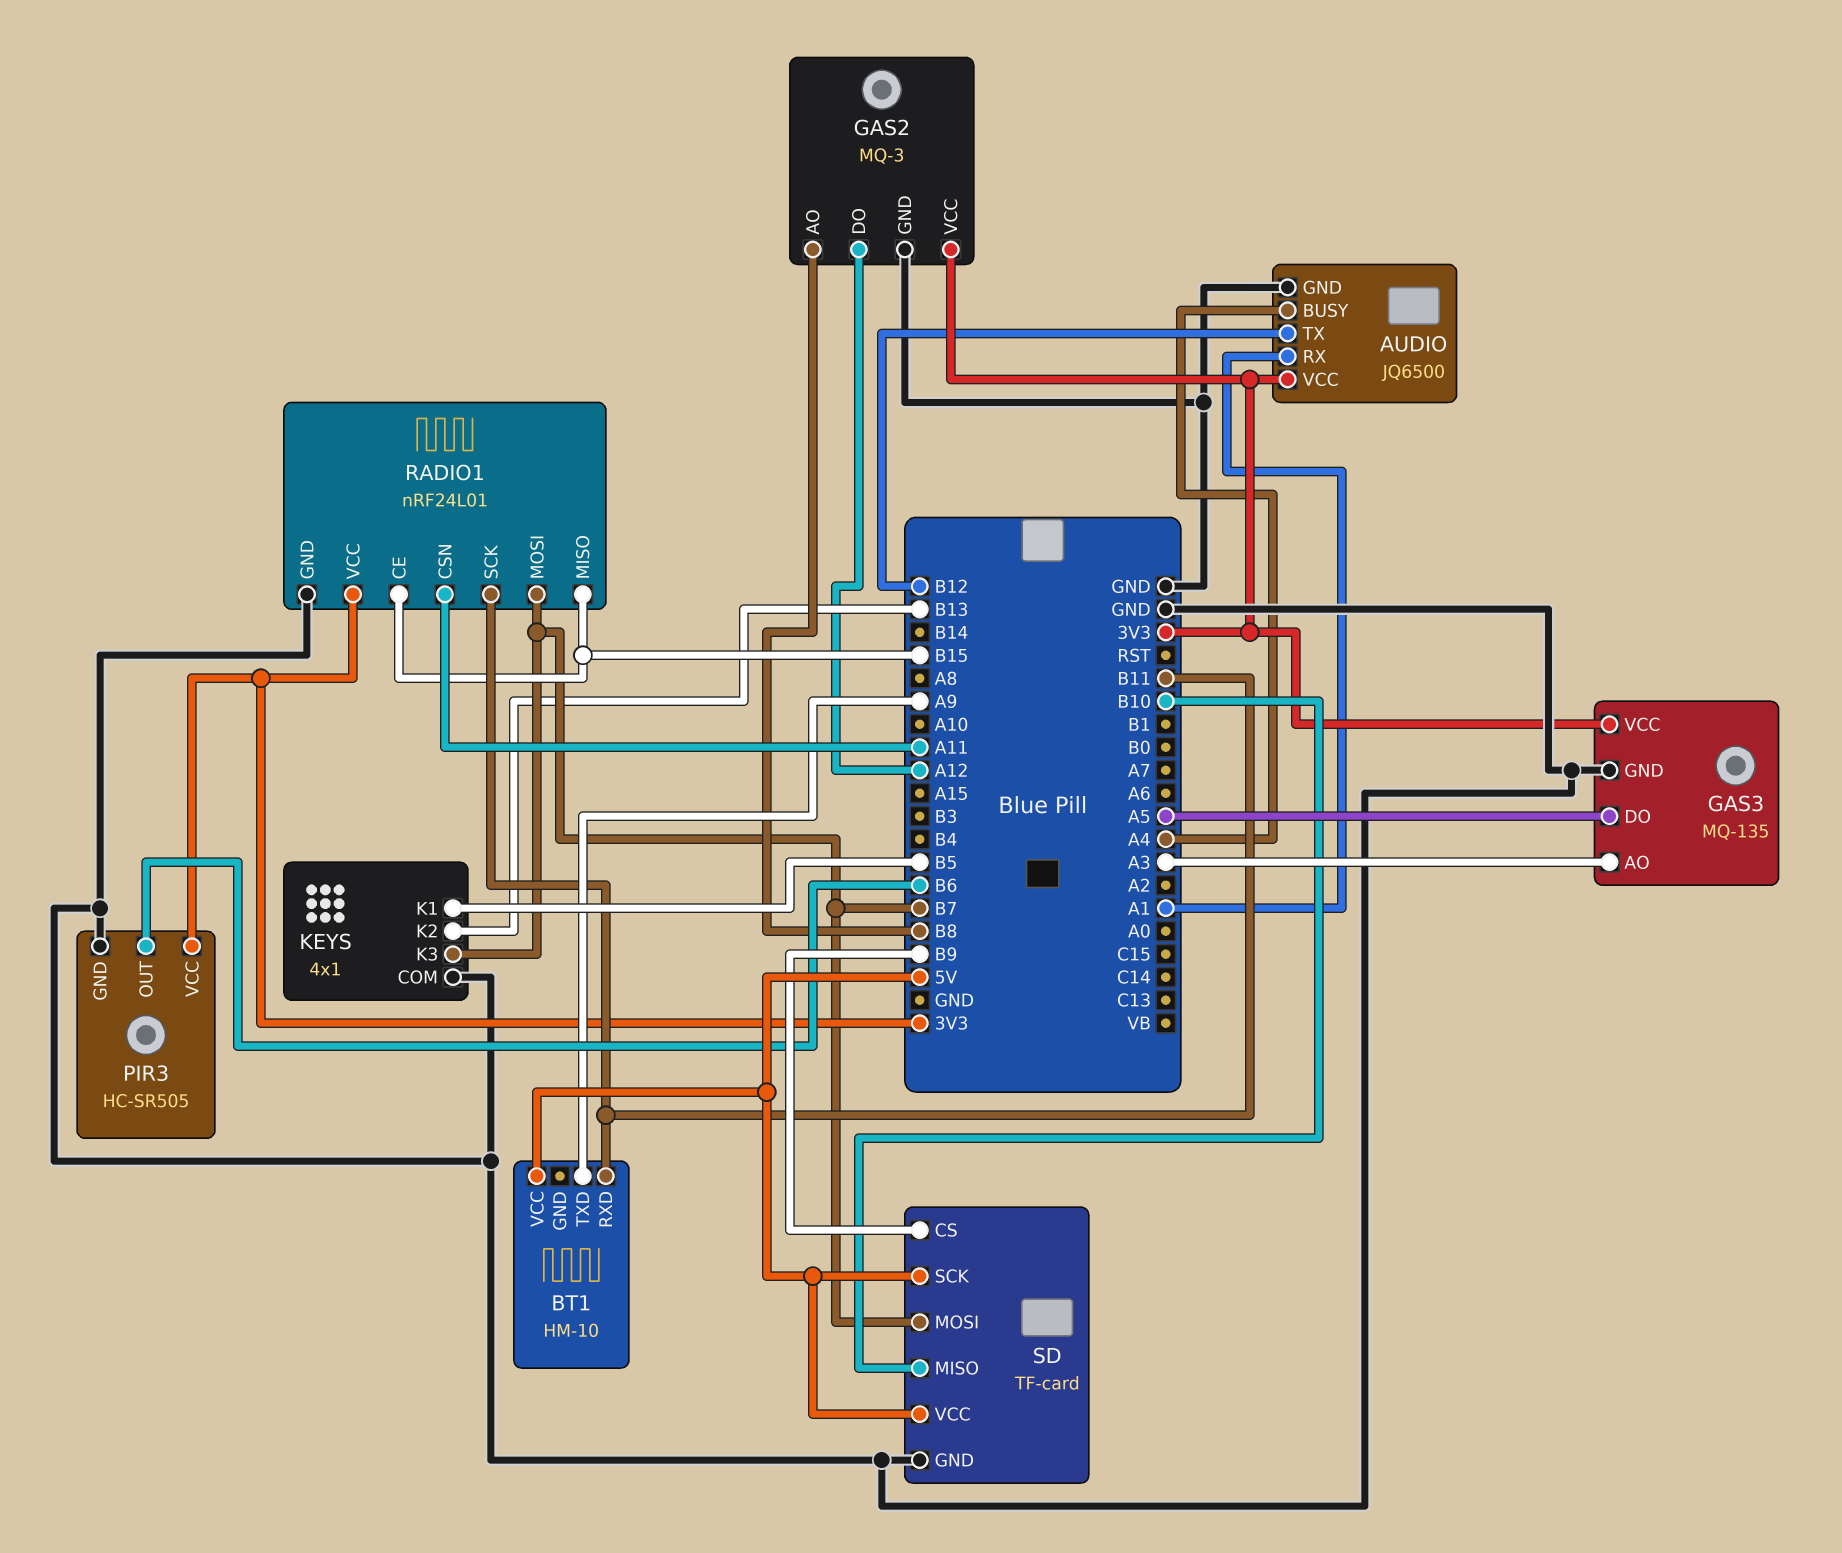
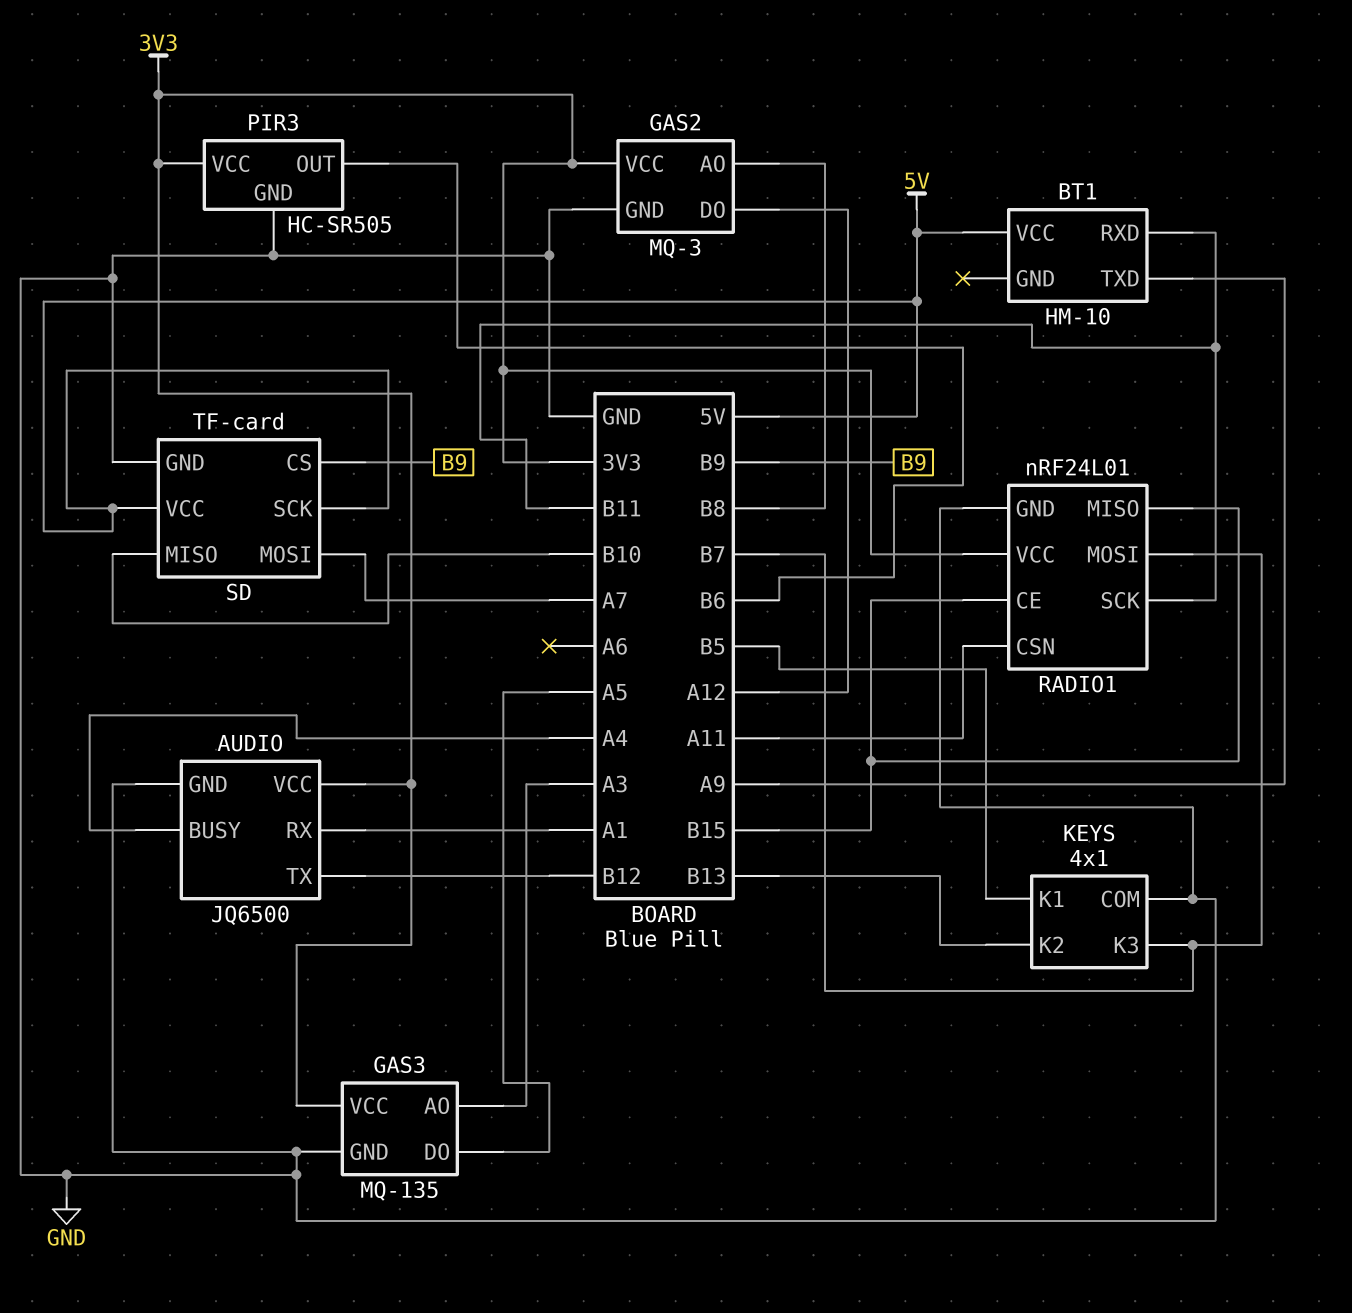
SD pin MOSI: B7 -> A7

